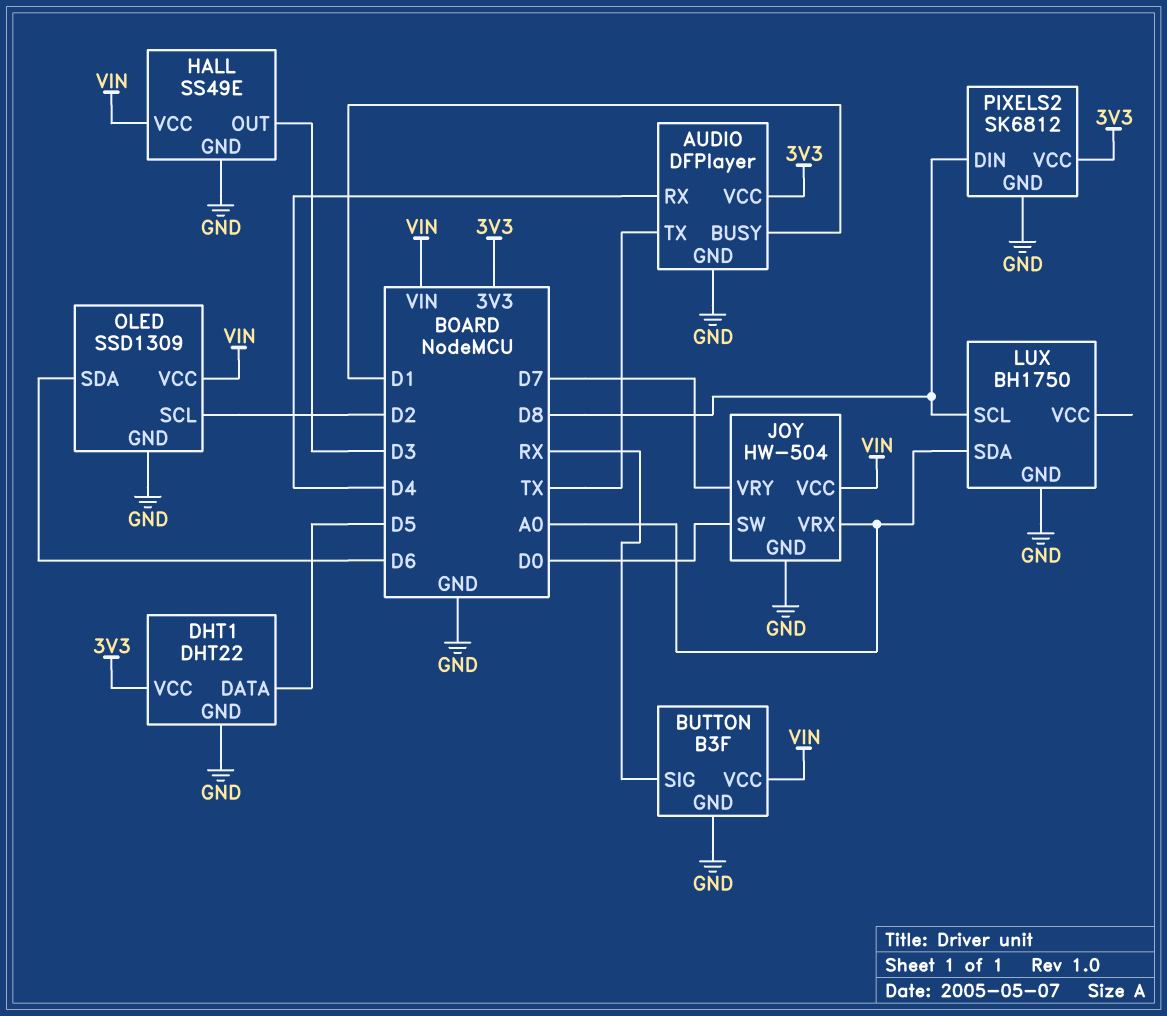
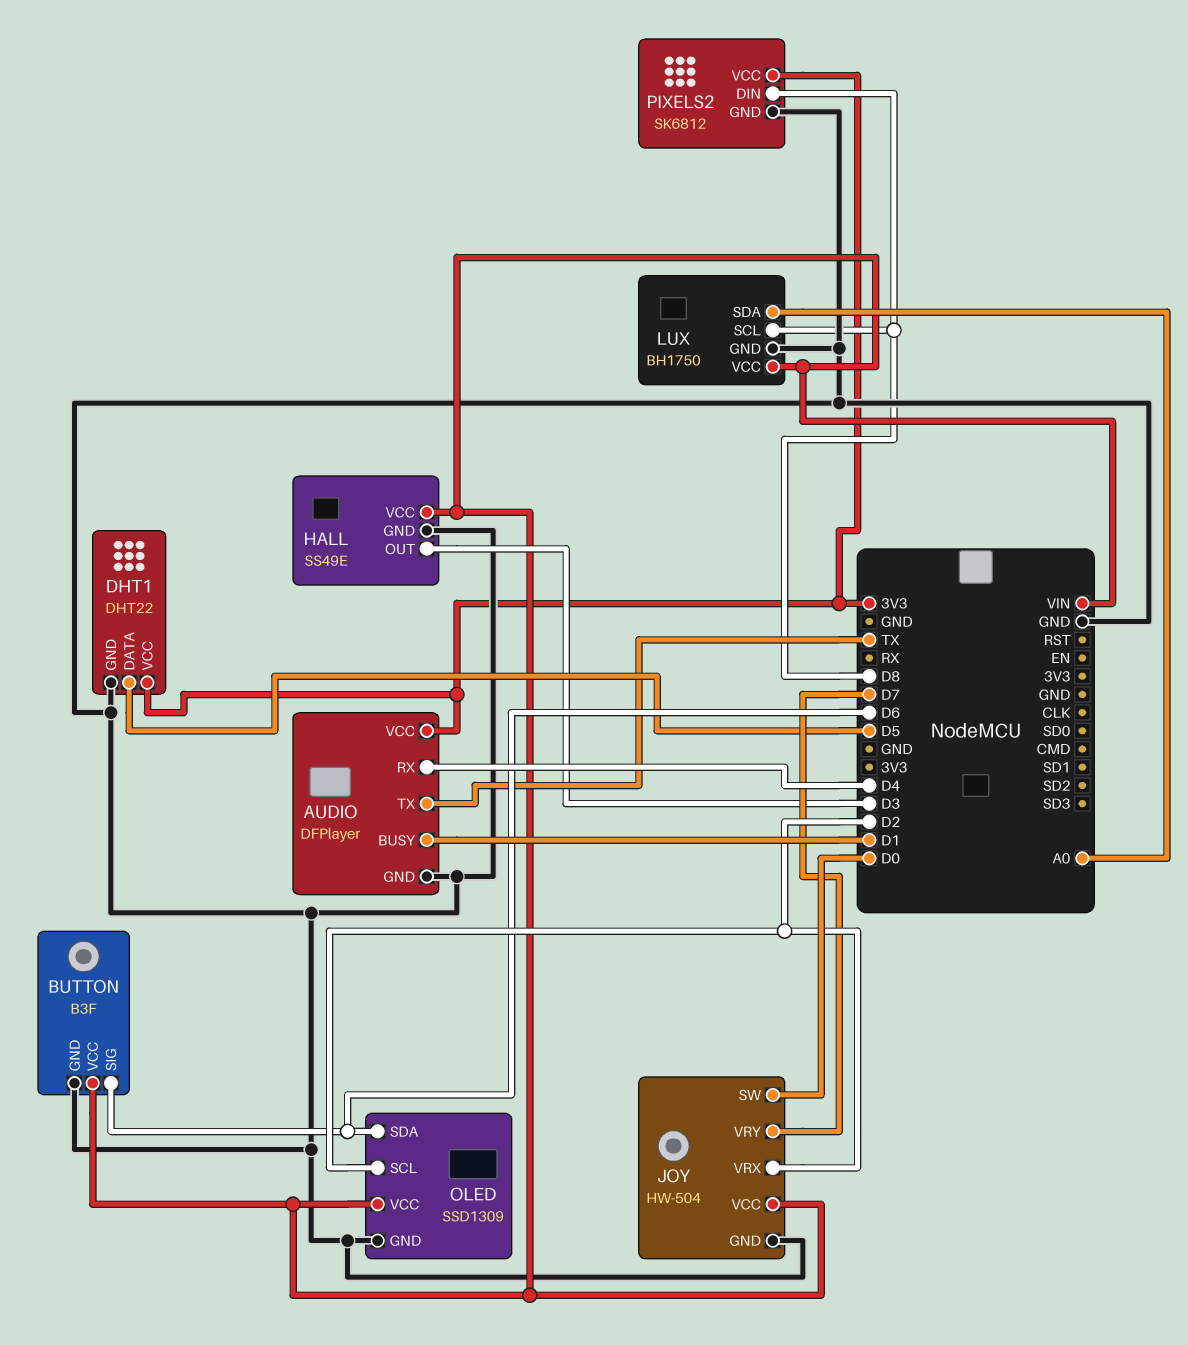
BUTTON pin SIG: RX -> D6
JOY pin VRX: A0 -> D2
LUX pin VCC: none -> VIN

